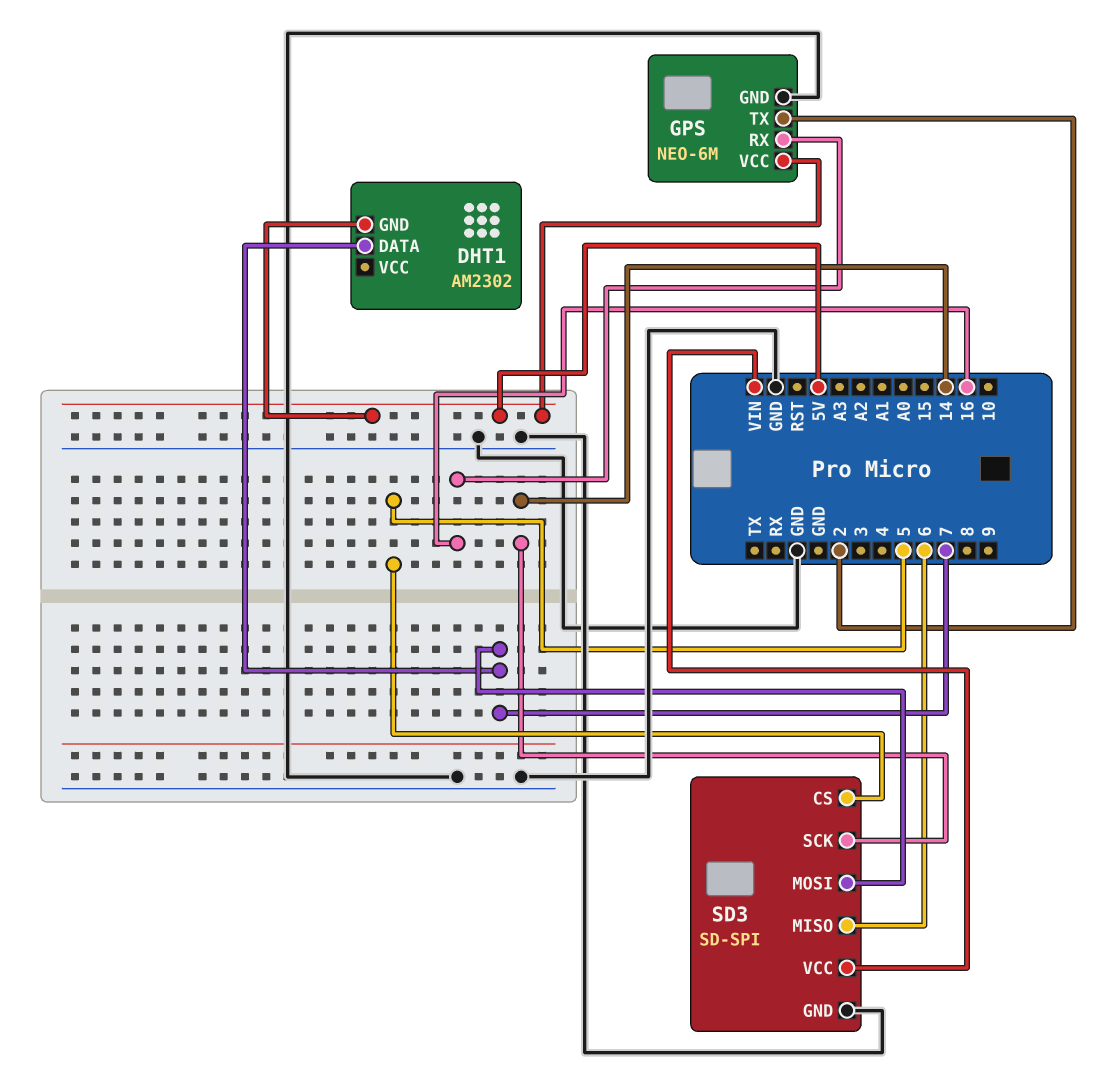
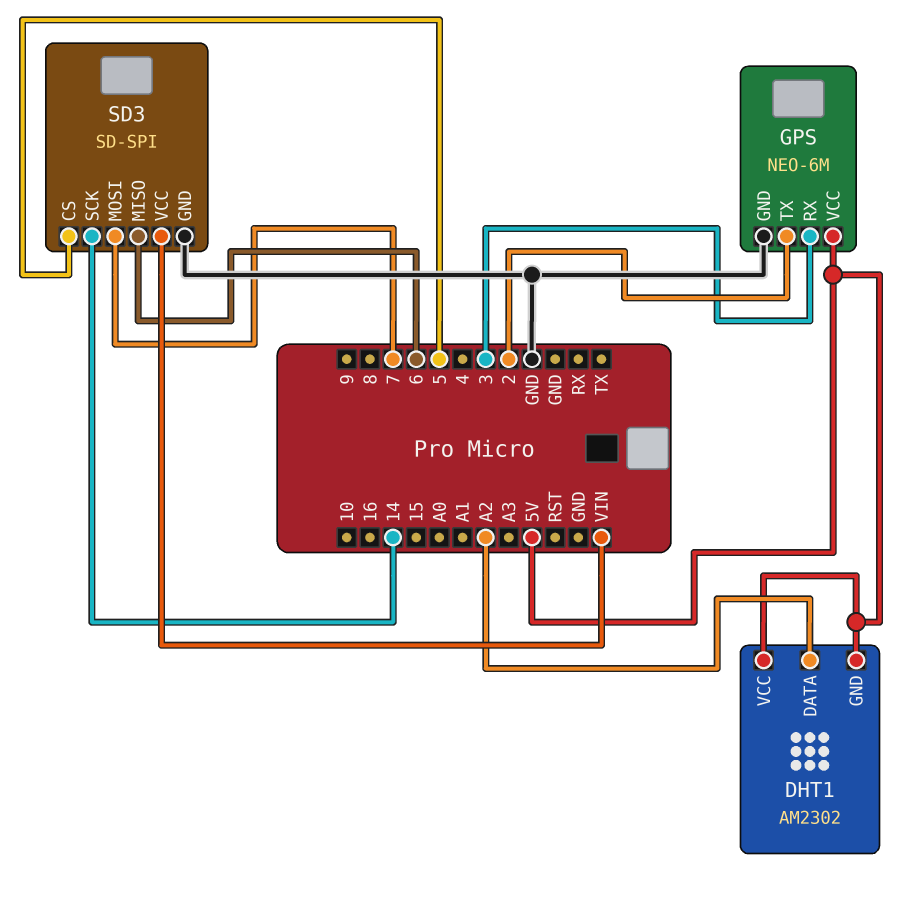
DHT1 pin DATA: 7 -> A2
DHT1 pin VCC: none -> 5V
GPS pin RX: 16 -> 3

